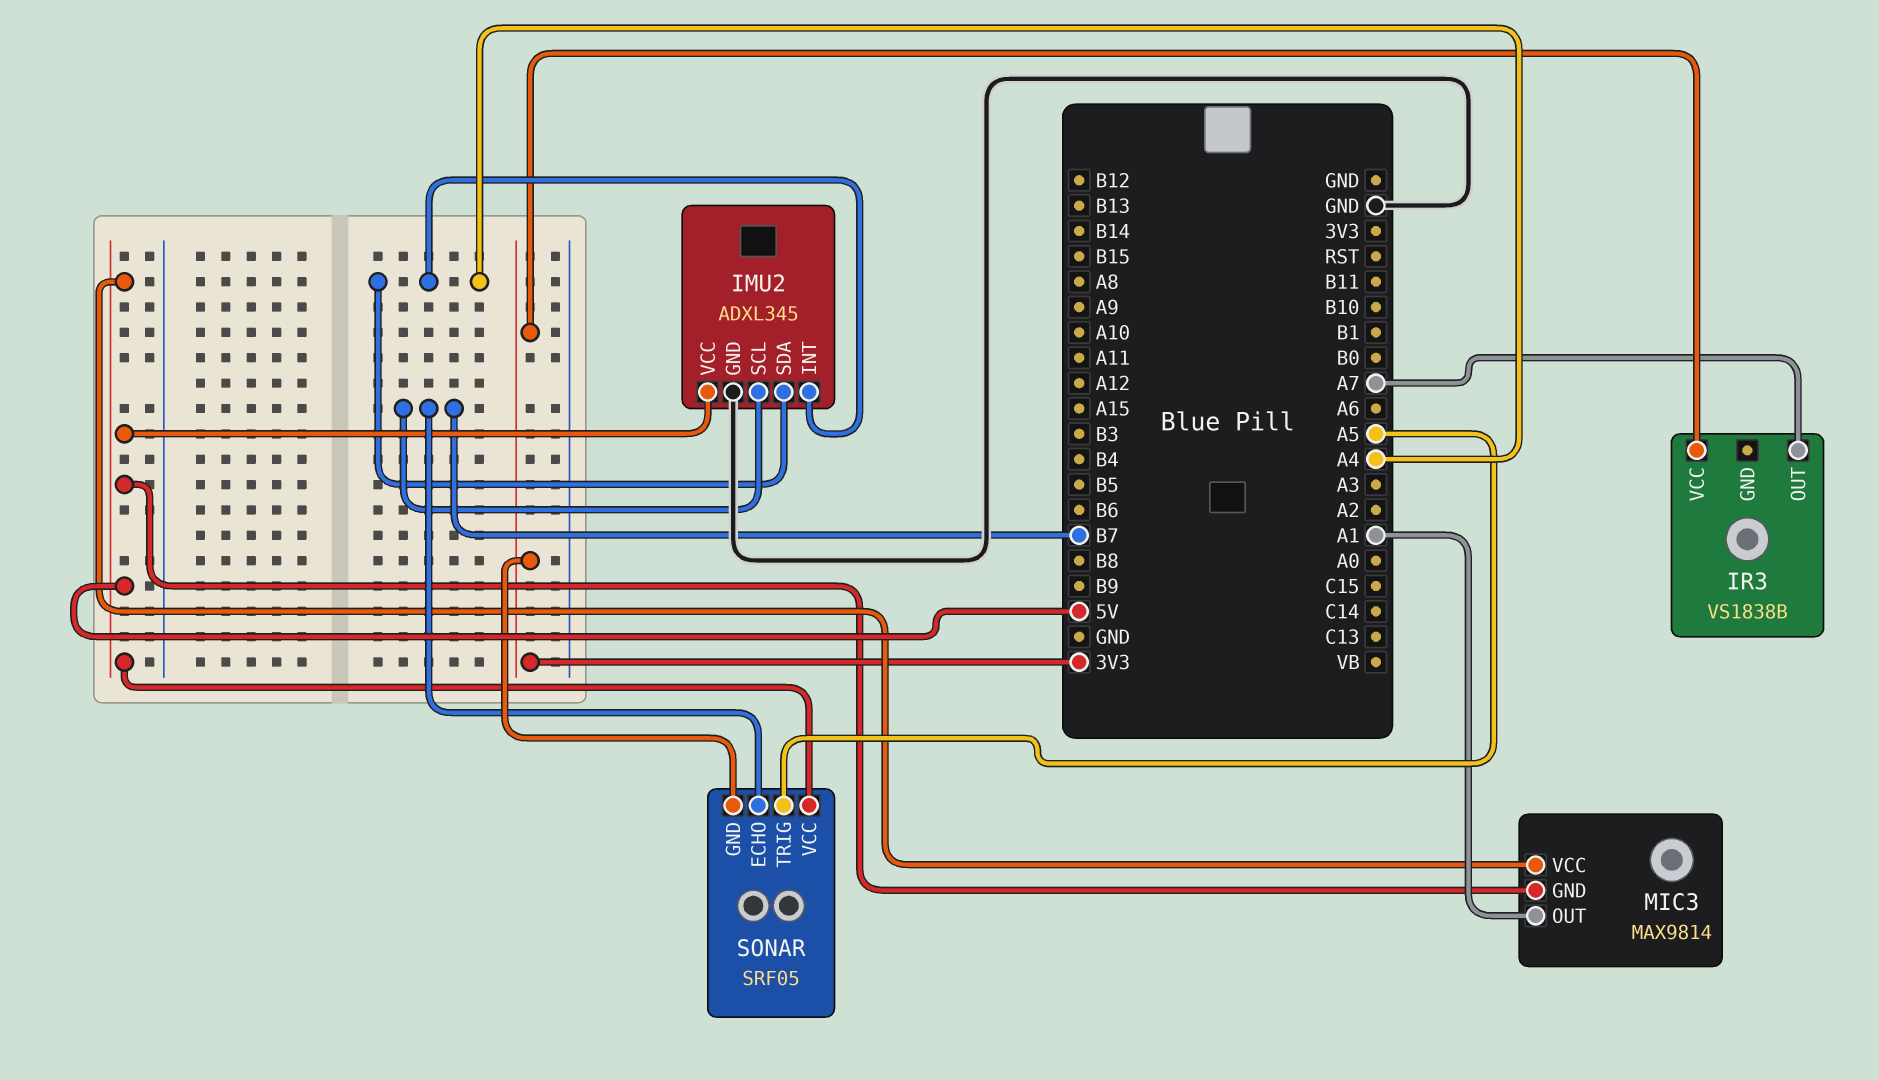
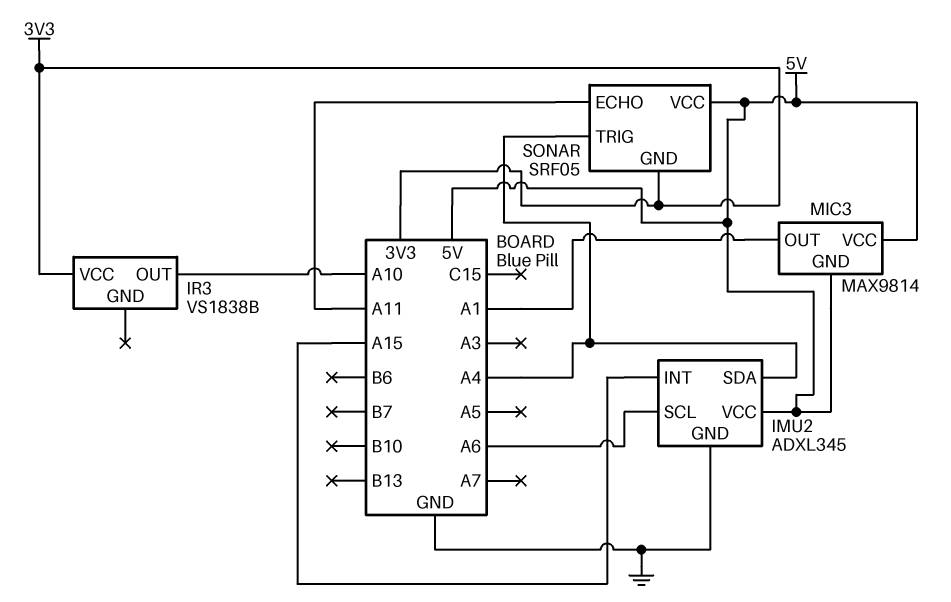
IMU2 pin INT: A4 -> A15
IMU2 pin SCL: B7 -> A6
IR3 pin OUT: A7 -> A10
SONAR pin ECHO: B7 -> A11
SONAR pin TRIG: A5 -> A4

